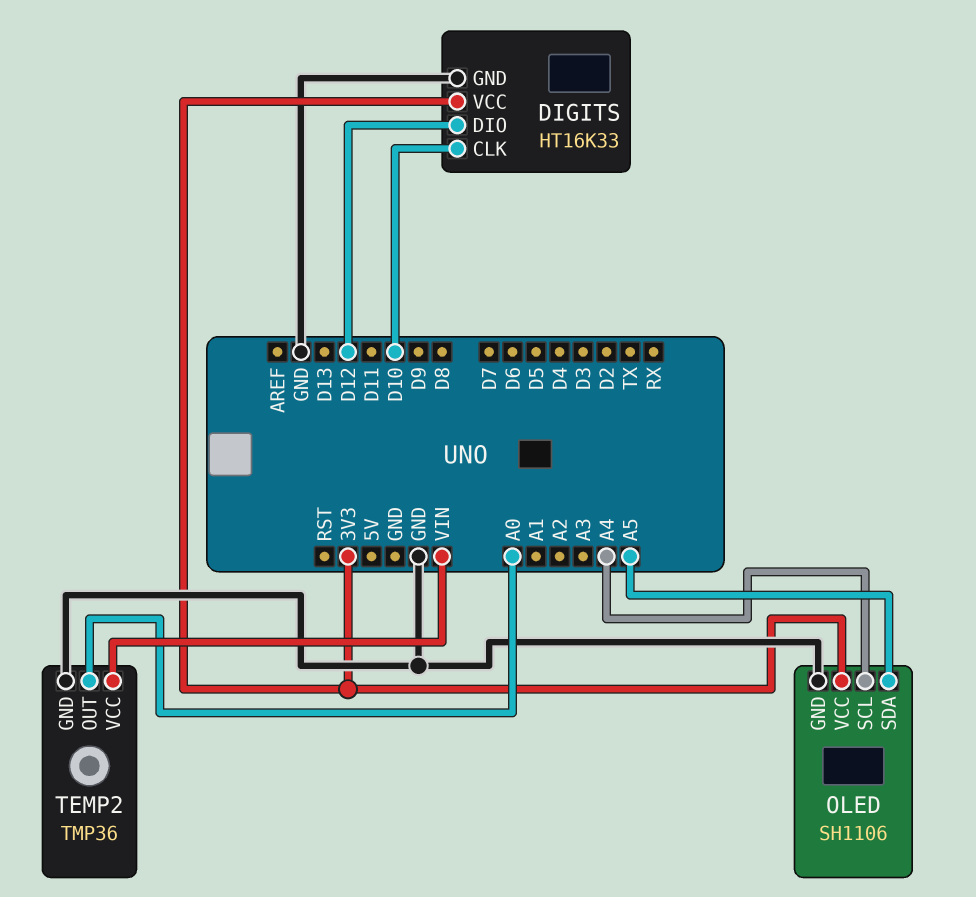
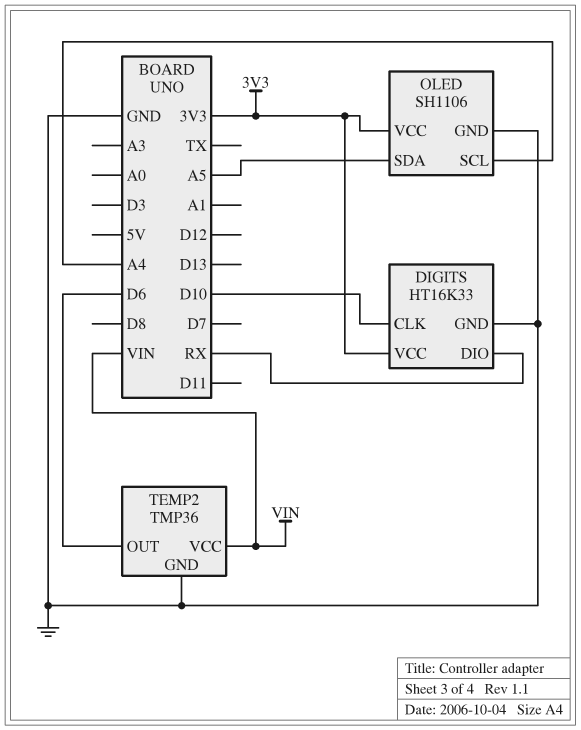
DIGITS pin DIO: D12 -> RX
TEMP2 pin OUT: A0 -> D6

